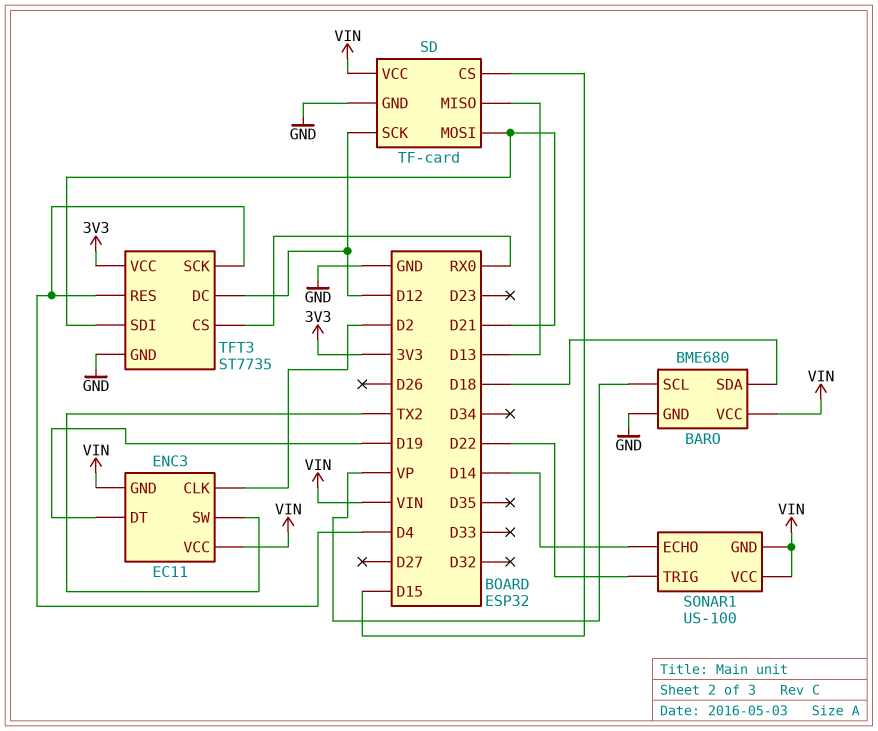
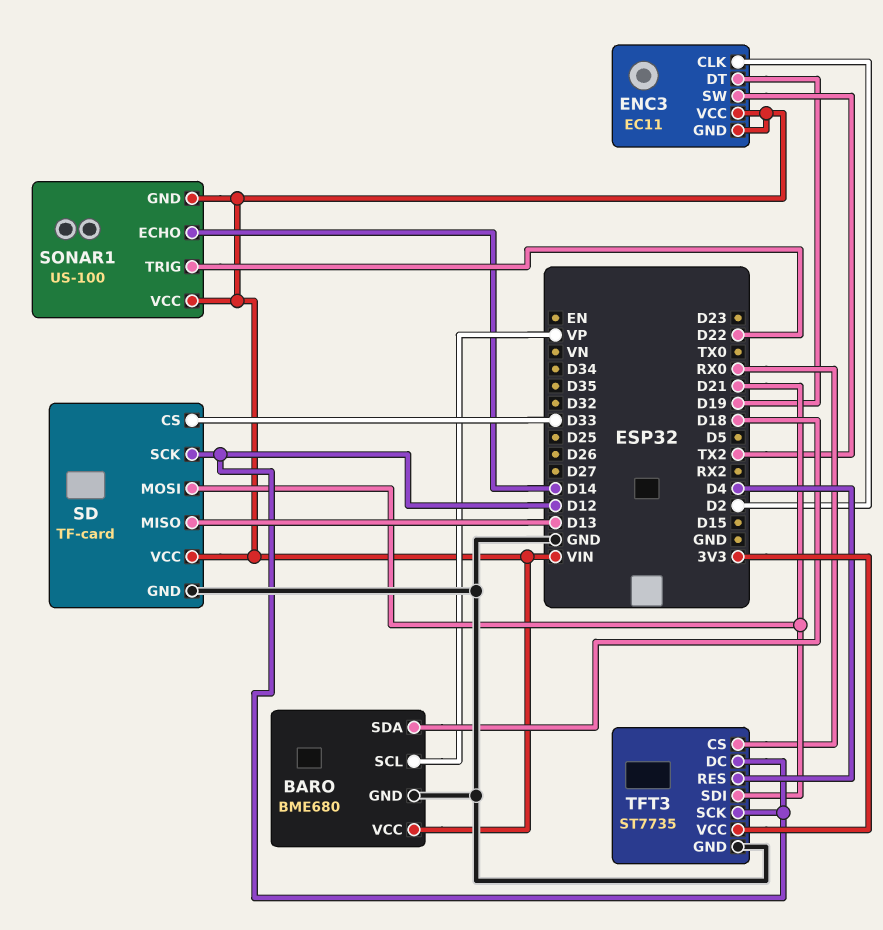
SD pin CS: D15 -> D33
TFT3 pin SCK: D4 -> D12

